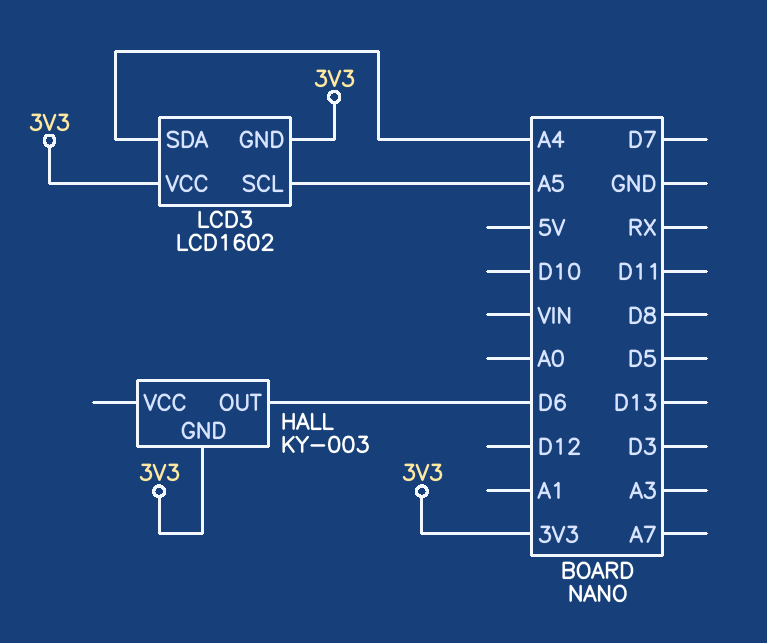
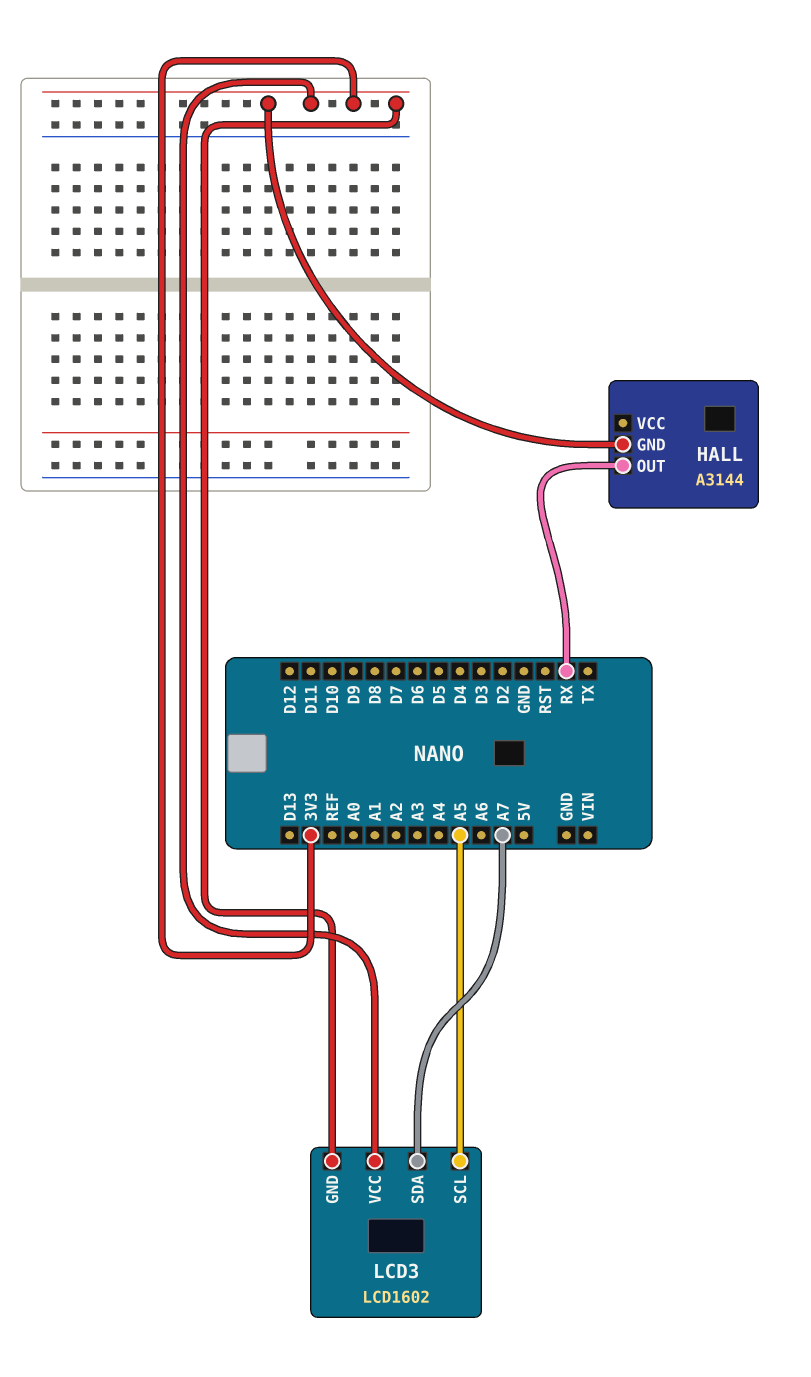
HALL: KY-003 -> A3144
HALL pin OUT: D6 -> RX
LCD3 pin SDA: A4 -> A7

